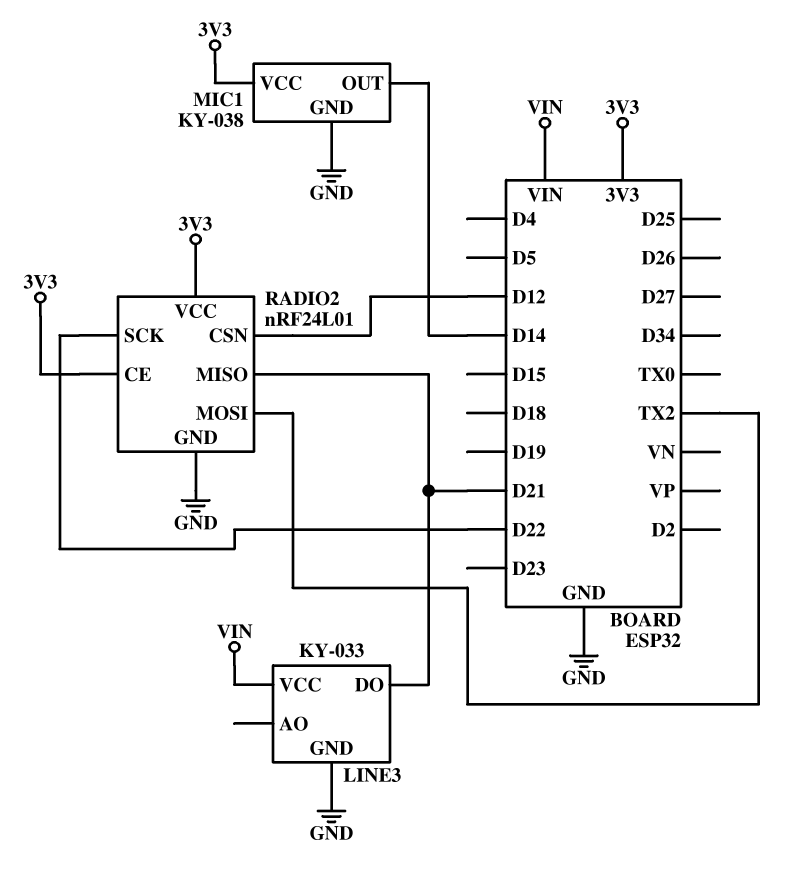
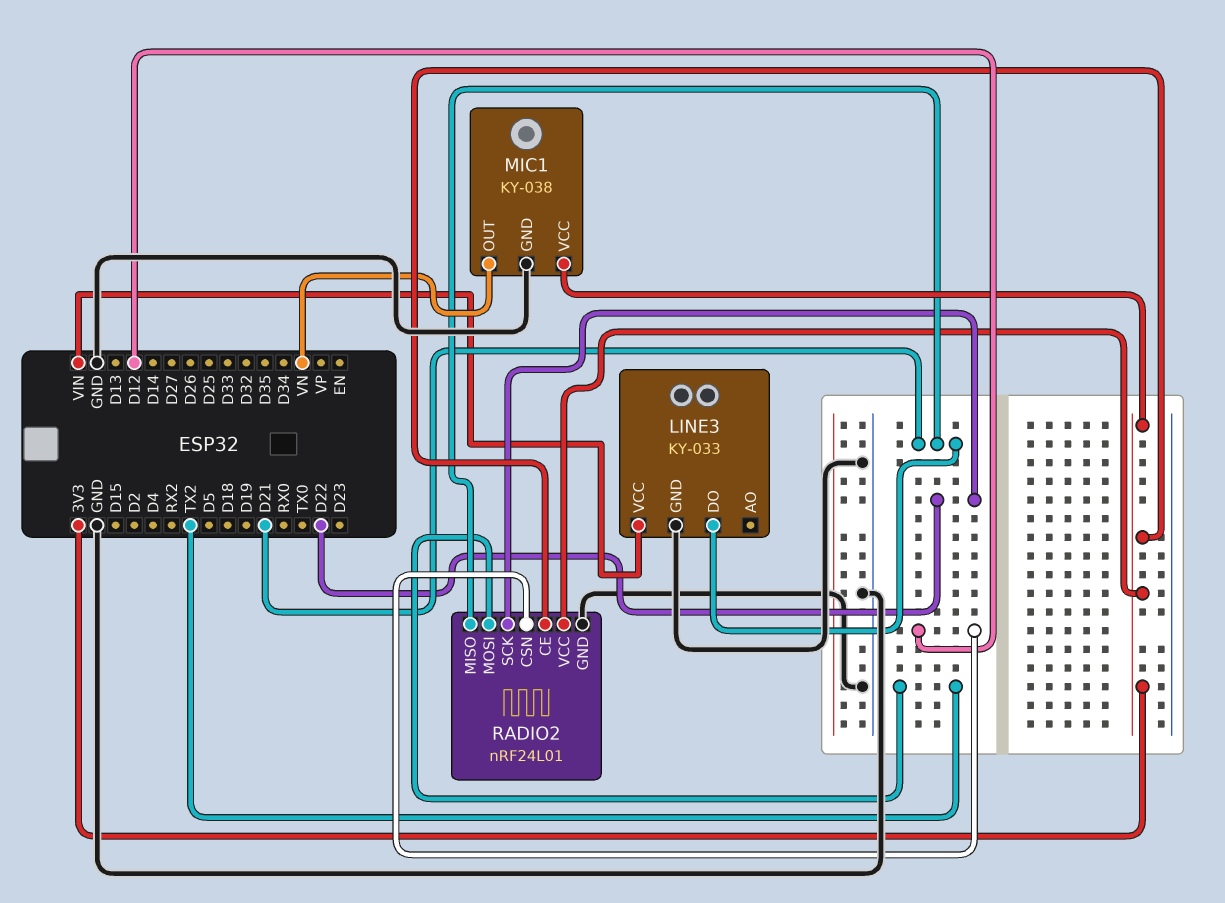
MIC1 pin OUT: D14 -> VN

